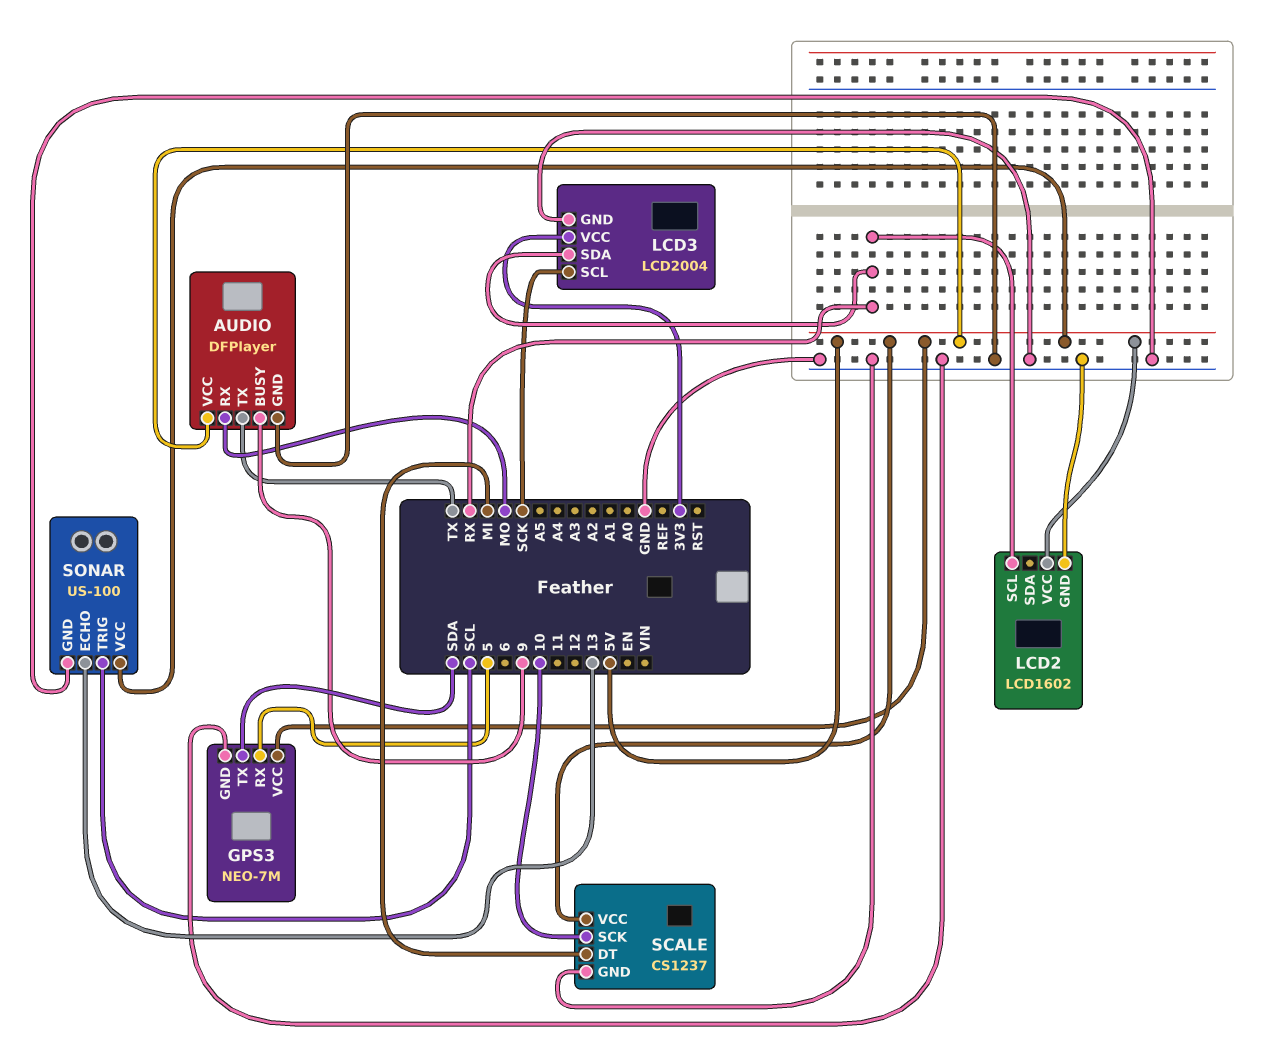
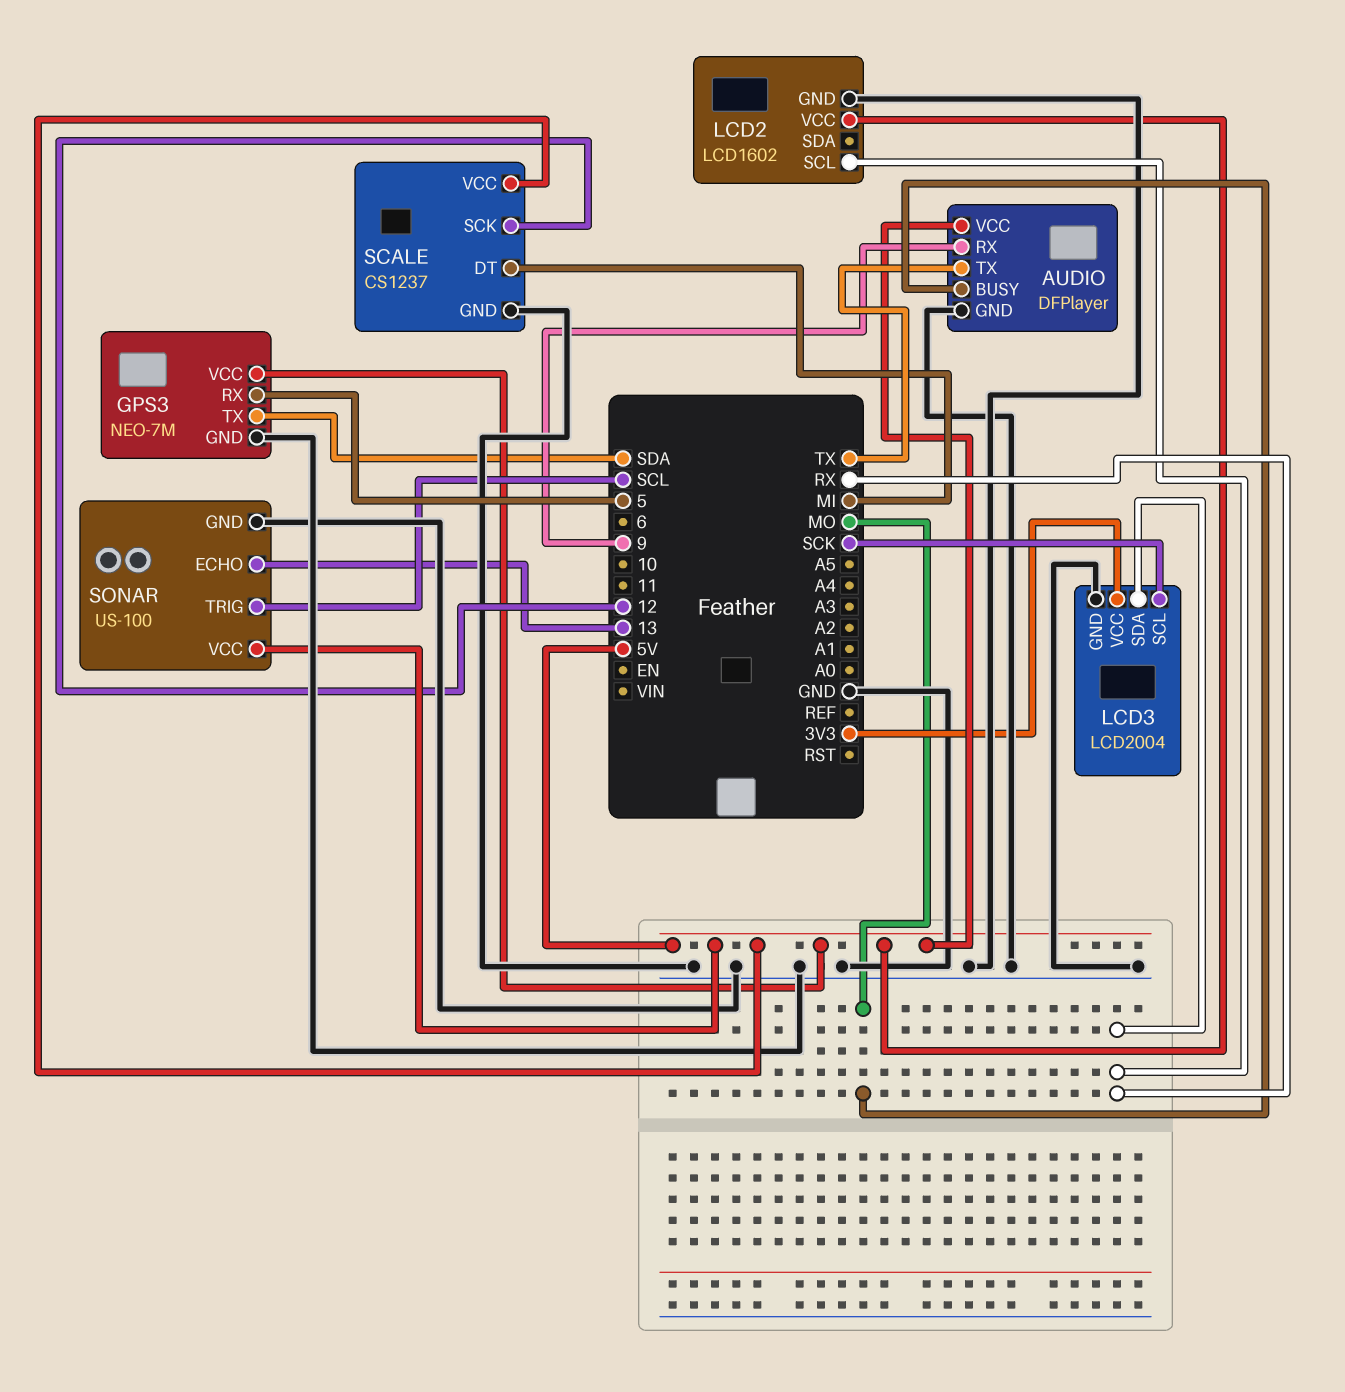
AUDIO pin BUSY: 9 -> MO
AUDIO pin RX: MO -> 9
SCALE pin SCK: 10 -> 12

